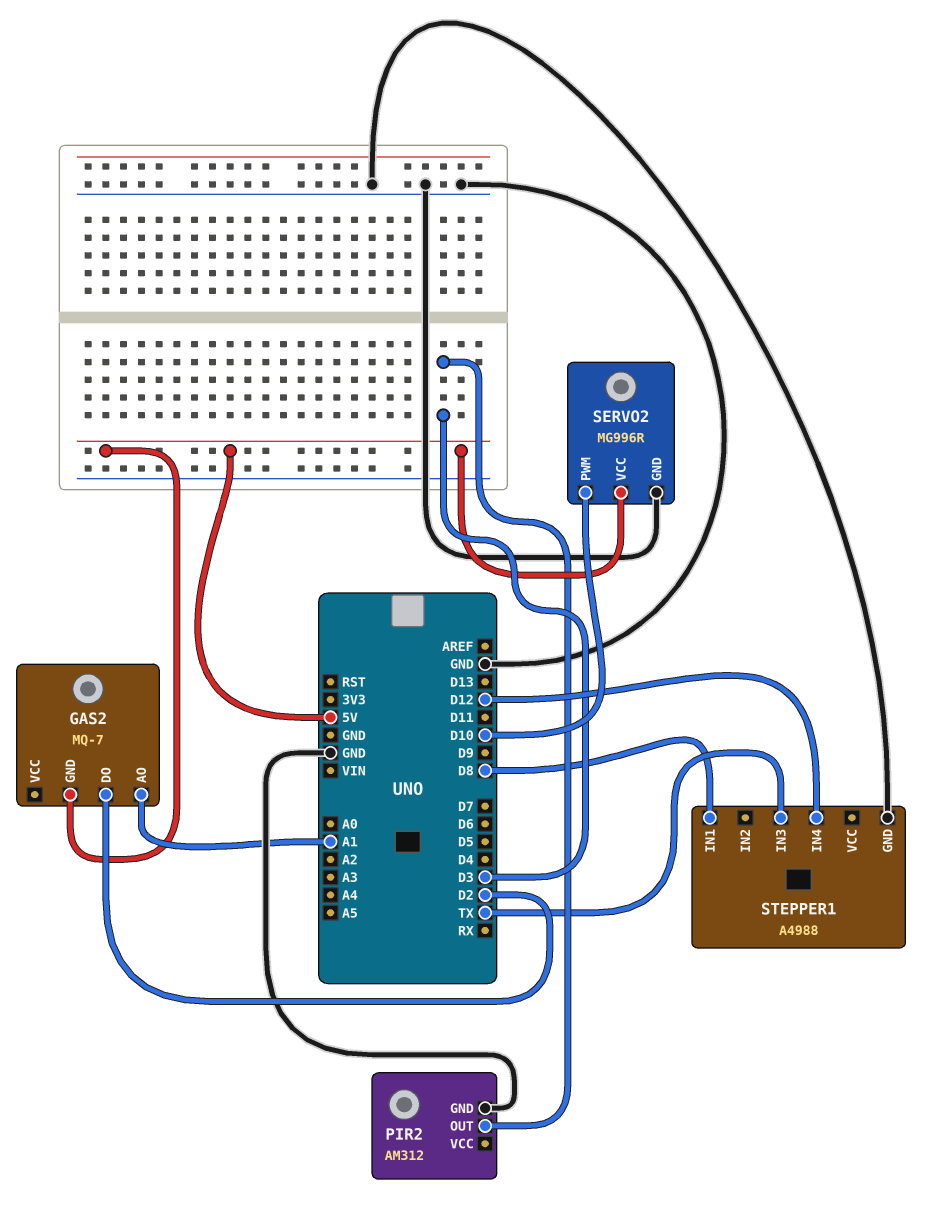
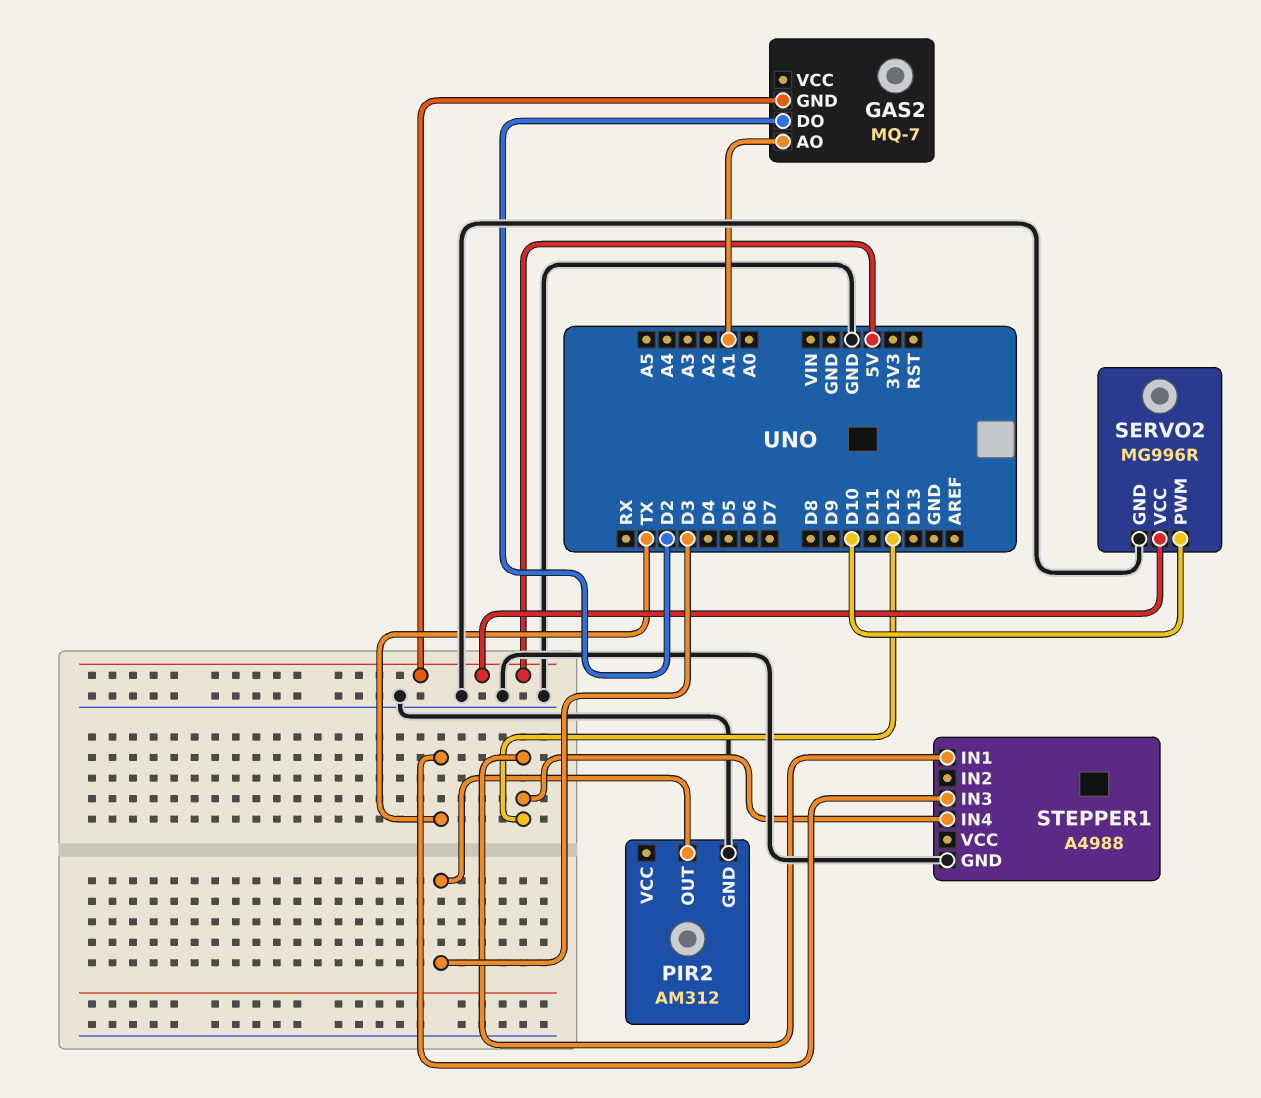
STEPPER1 pin IN1: D8 -> D12

